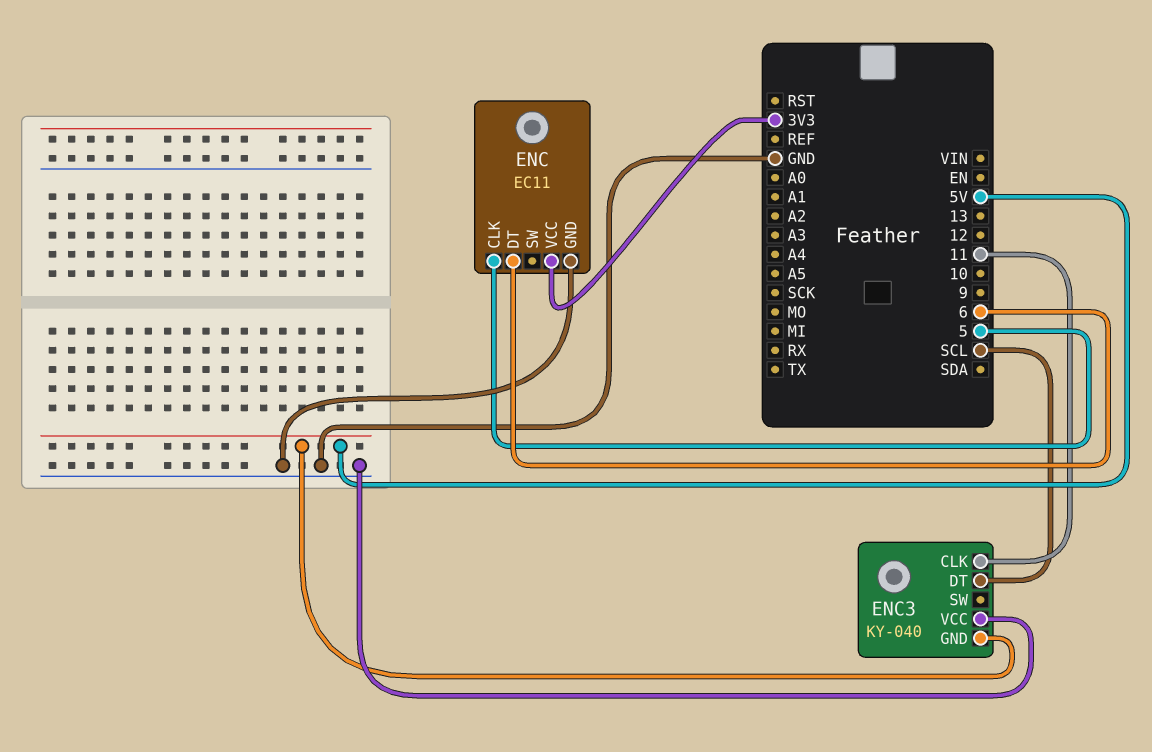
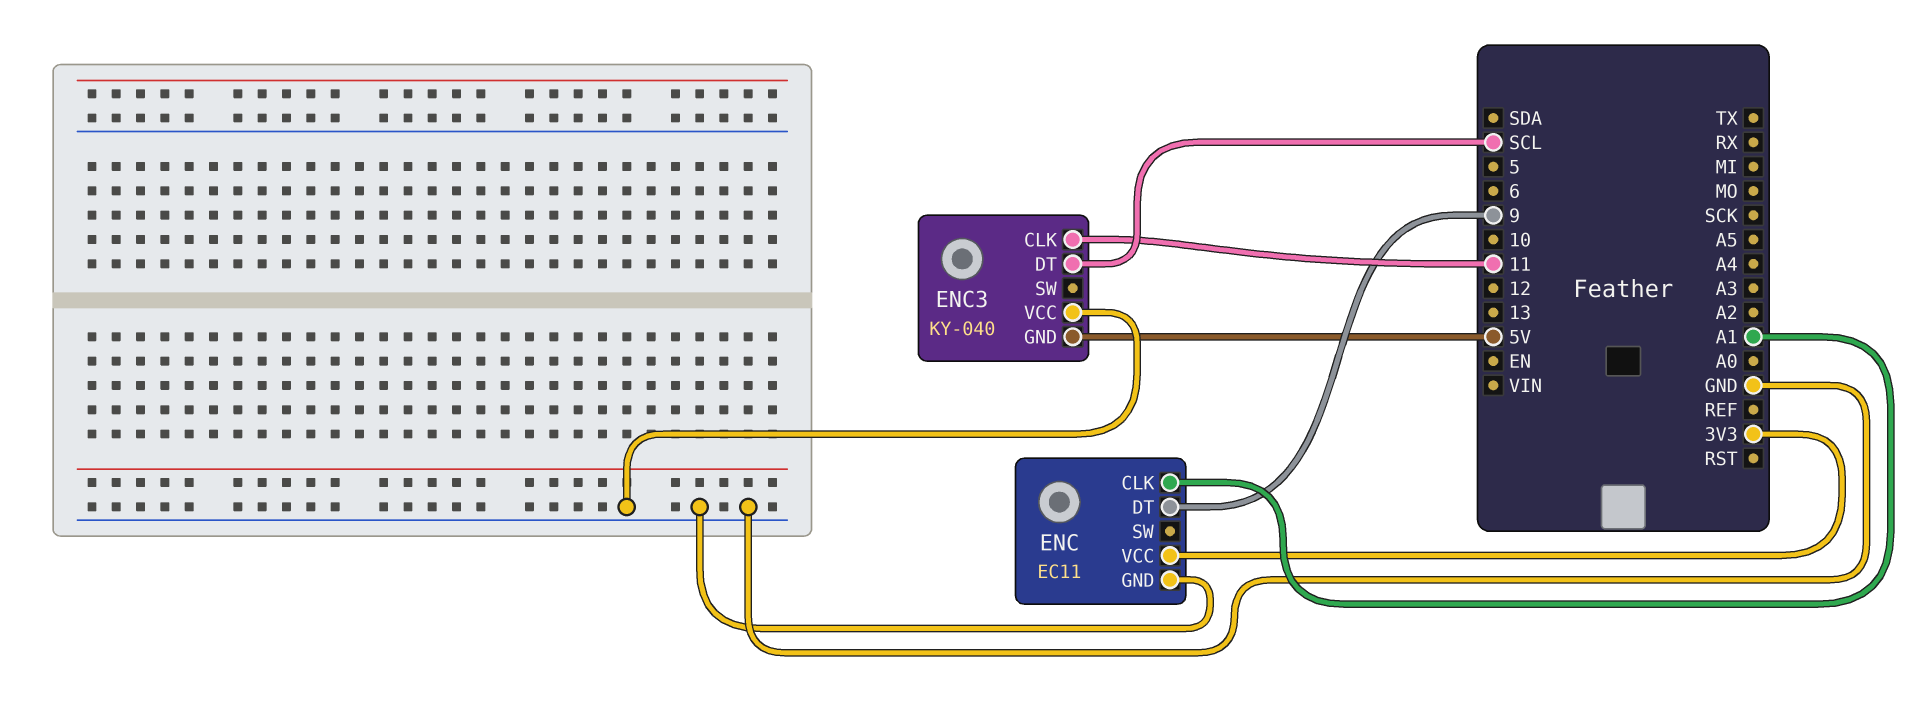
ENC pin CLK: 5 -> A1
ENC pin DT: 6 -> 9

